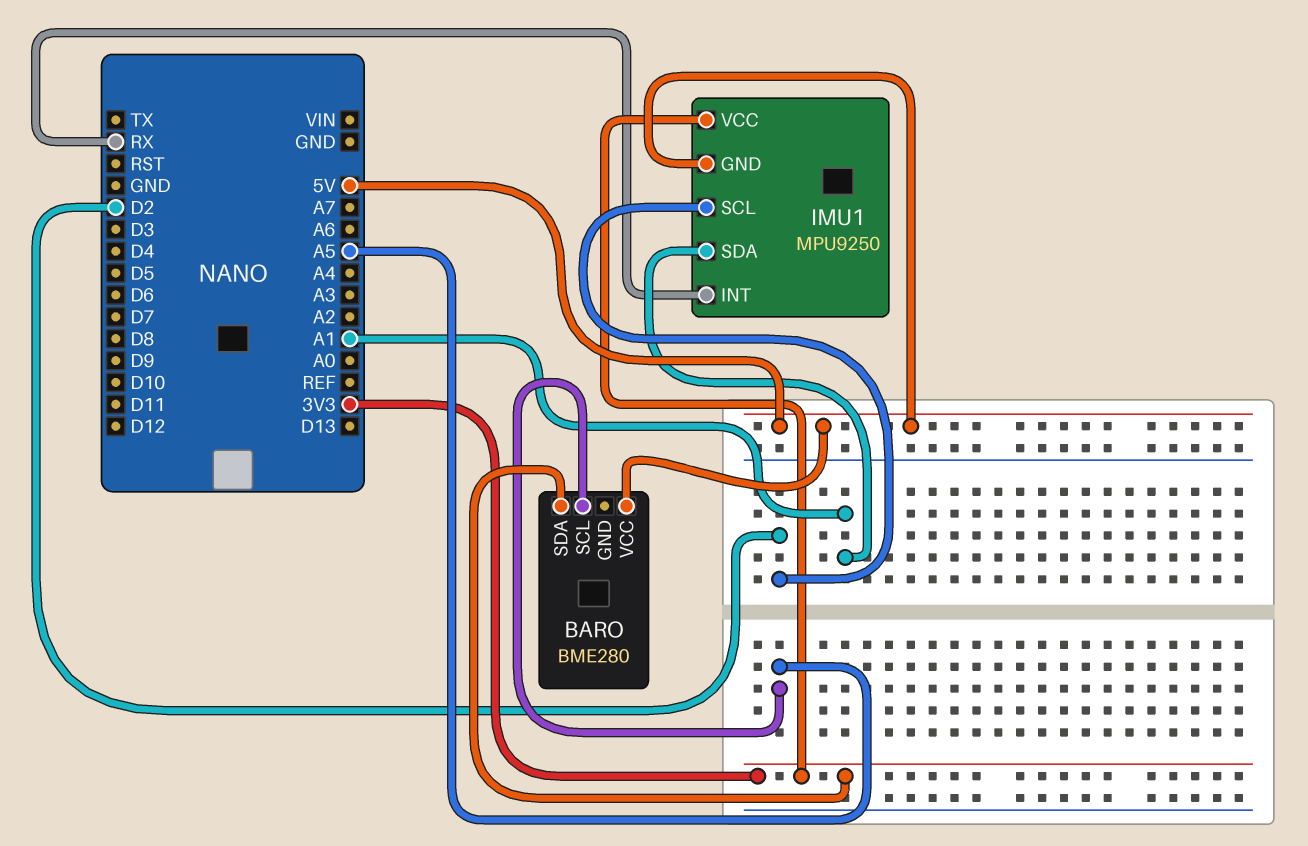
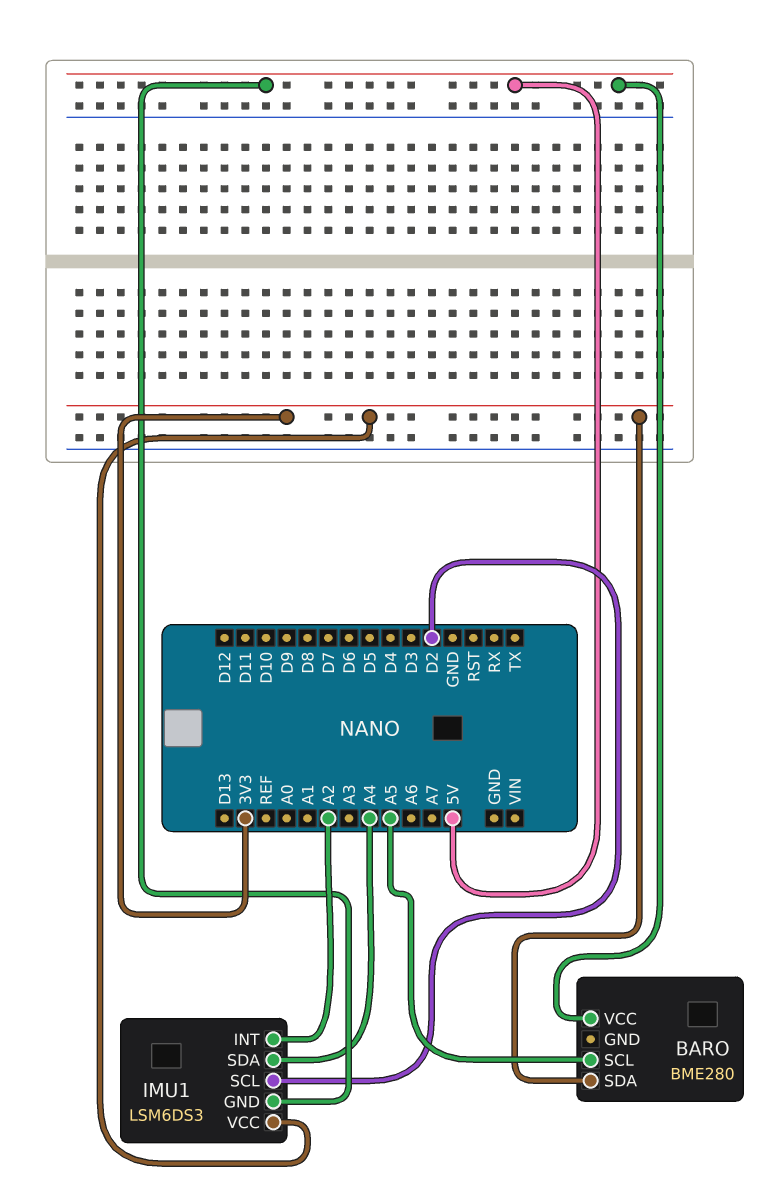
IMU1: MPU9250 -> LSM6DS3
IMU1 pin INT: RX -> A2
IMU1 pin SDA: A1 -> A4

